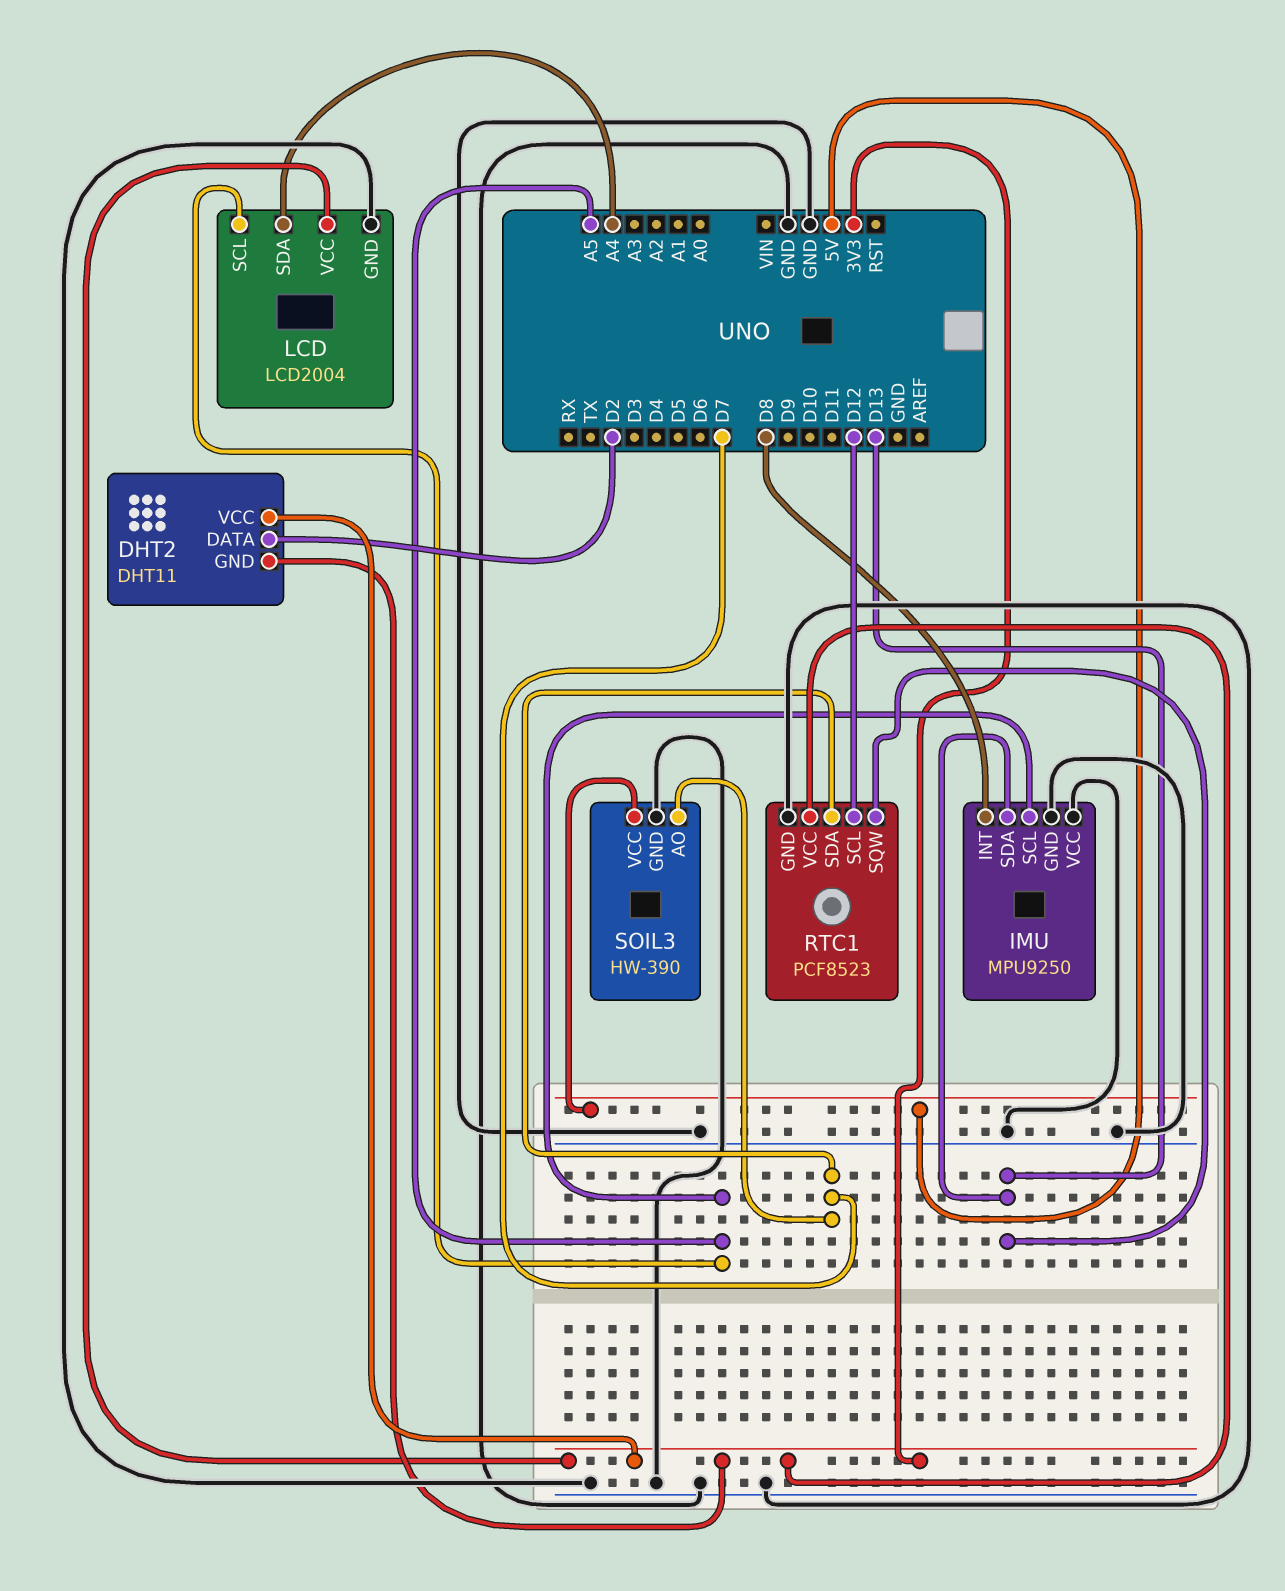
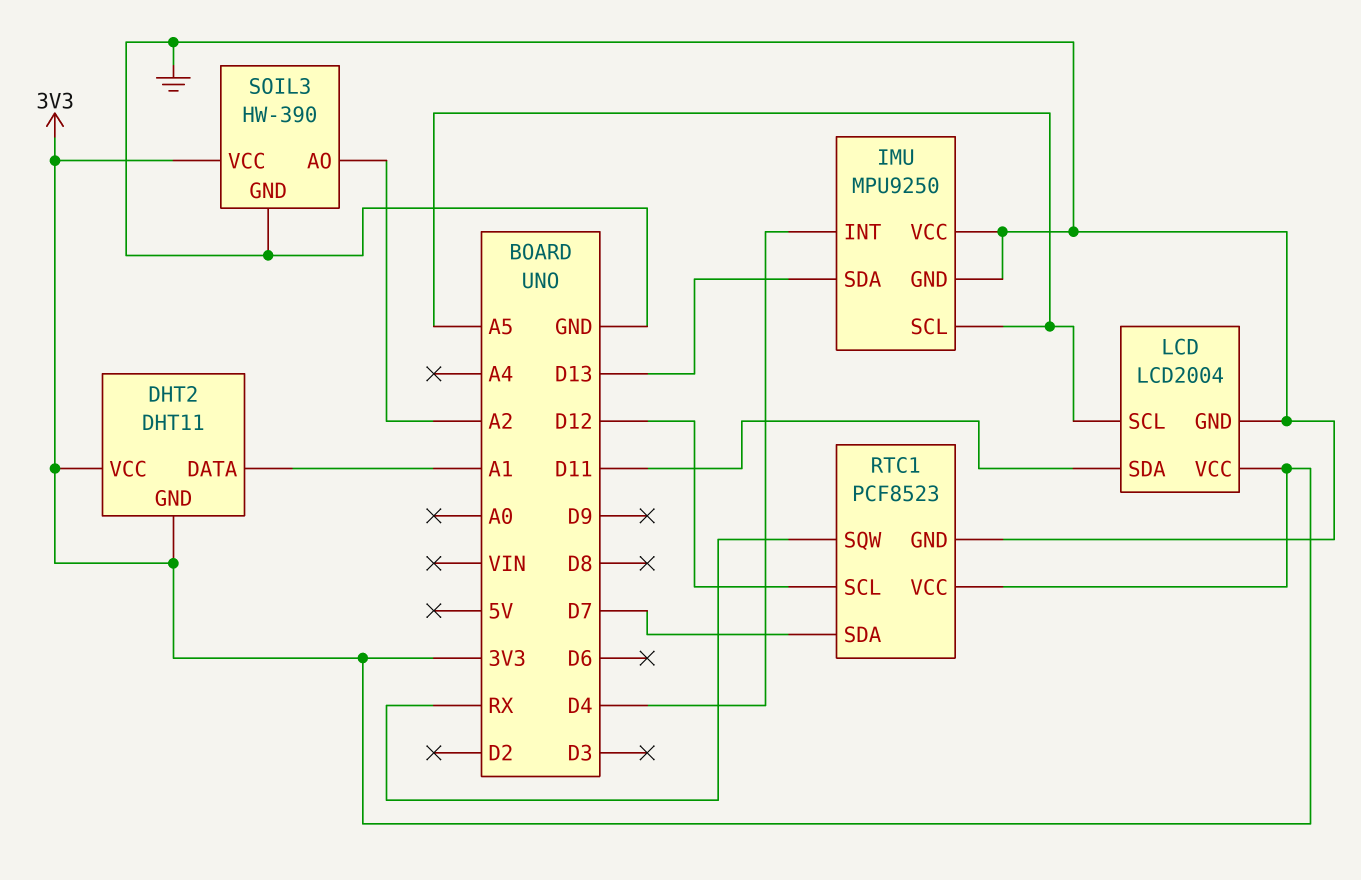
DHT2 pin DATA: D2 -> A1
IMU pin INT: D8 -> D4
LCD pin SDA: A4 -> D11
RTC1 pin SQW: D13 -> RX
SOIL3 pin AO: D7 -> A2
SOIL3 pin VCC: 5V -> 3V3

